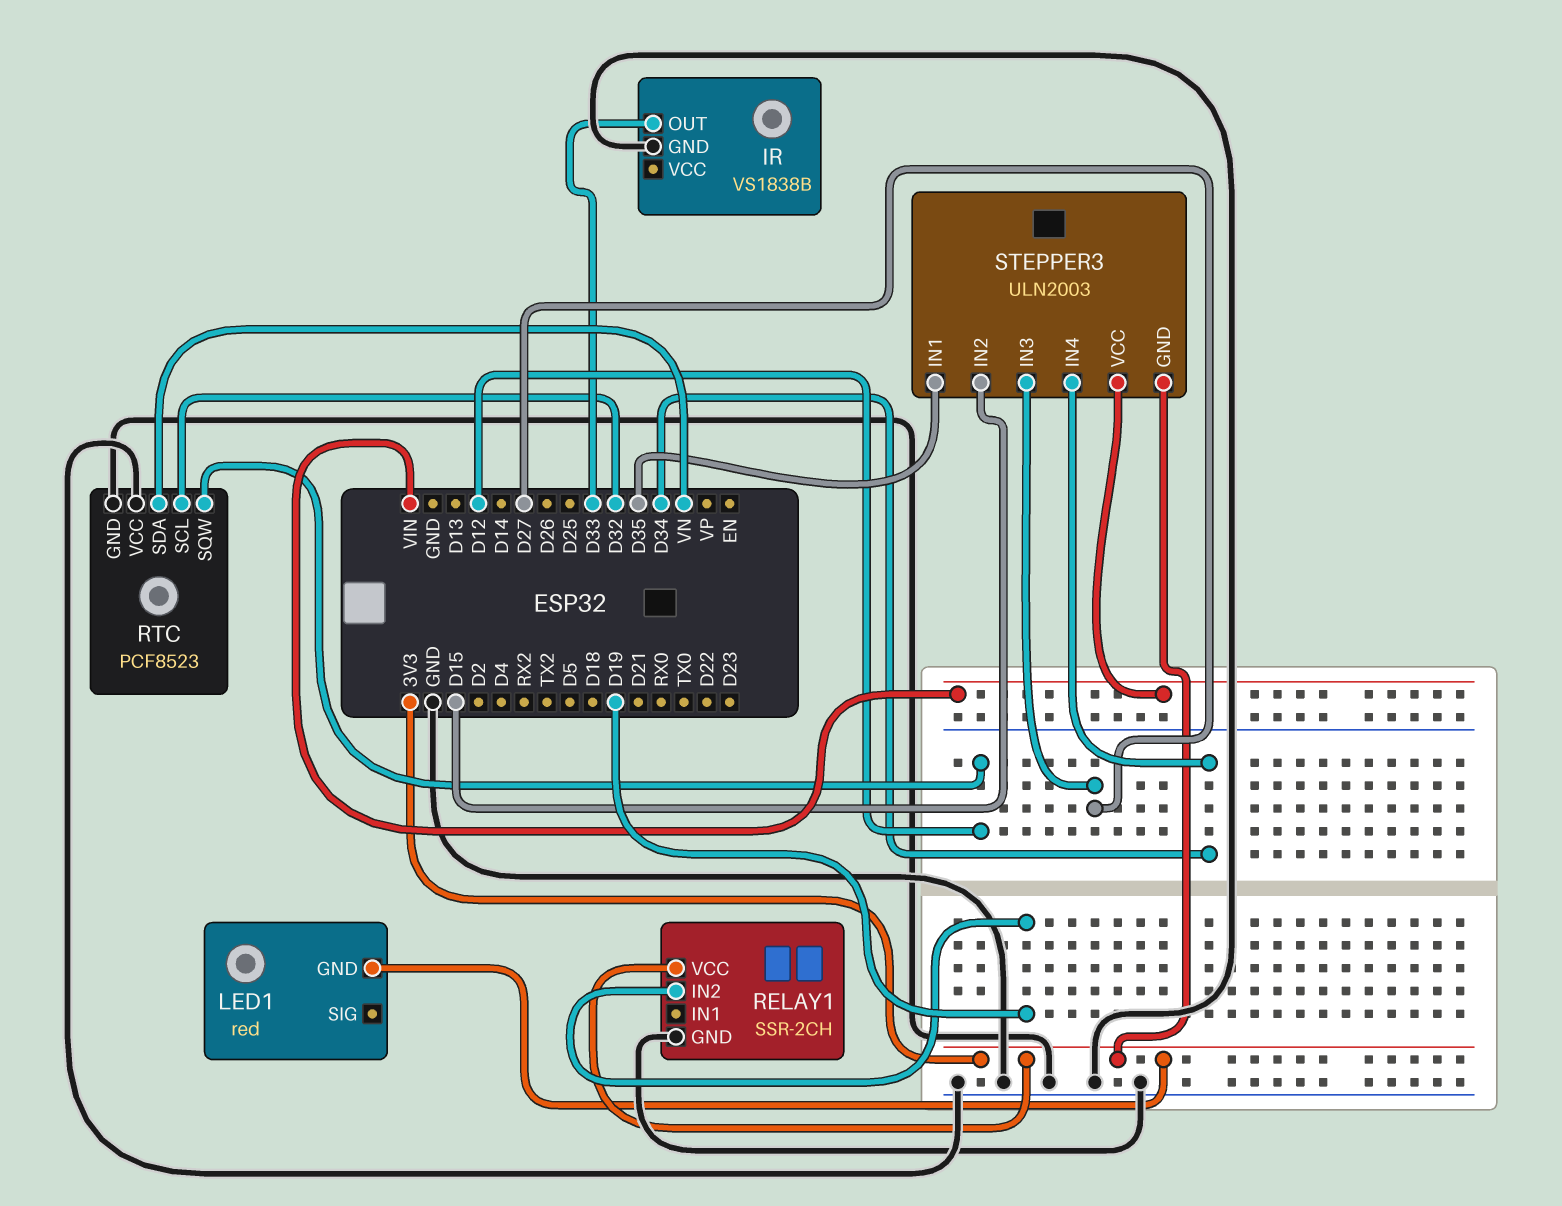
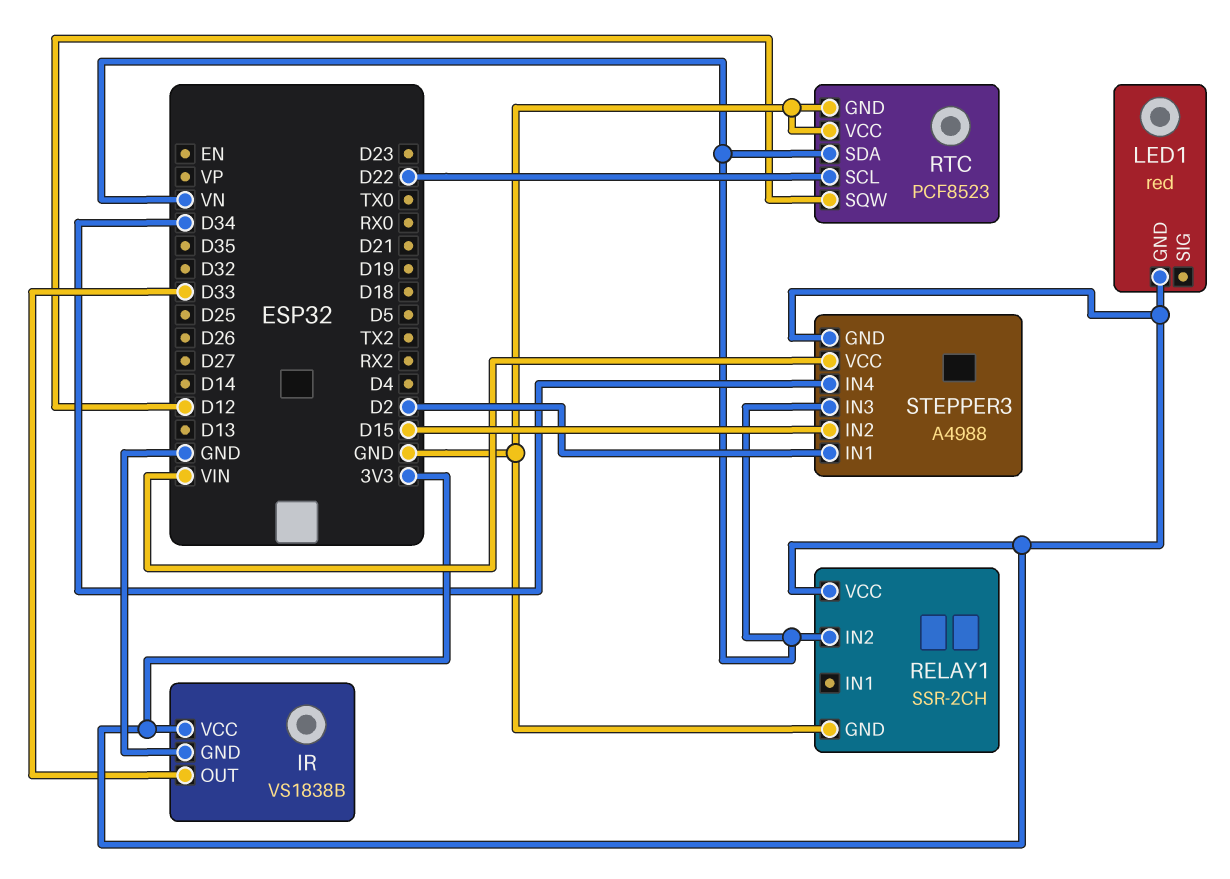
IR pin VCC: none -> 3V3
RELAY1 pin IN2: D19 -> VN
RTC pin SCL: D32 -> D22
STEPPER3: ULN2003 -> A4988
STEPPER3 pin IN1: D35 -> D2
STEPPER3 pin IN3: D27 -> VN

